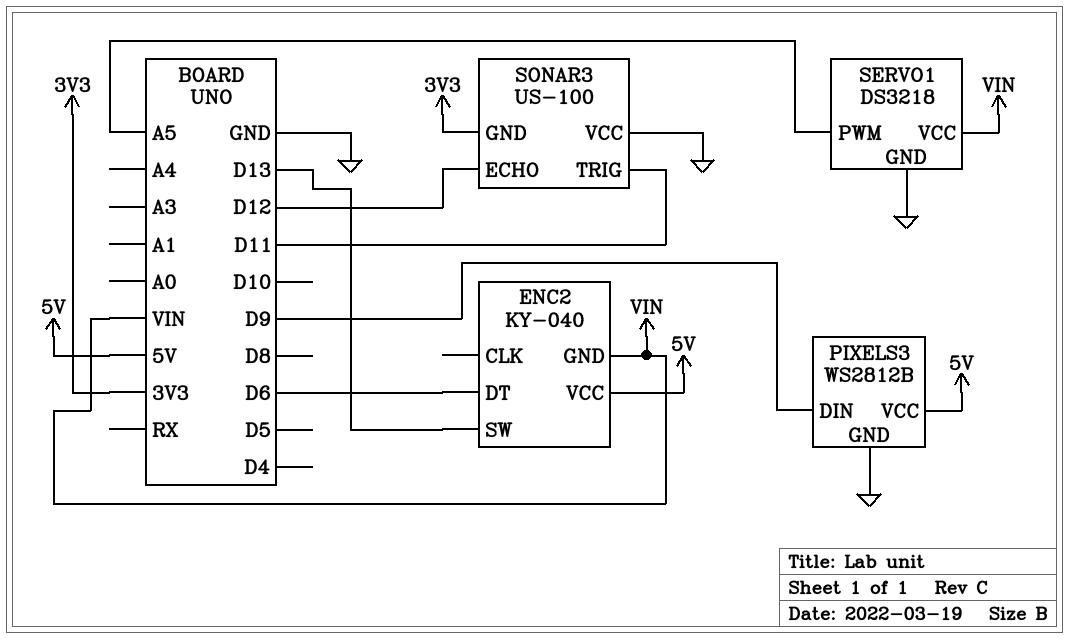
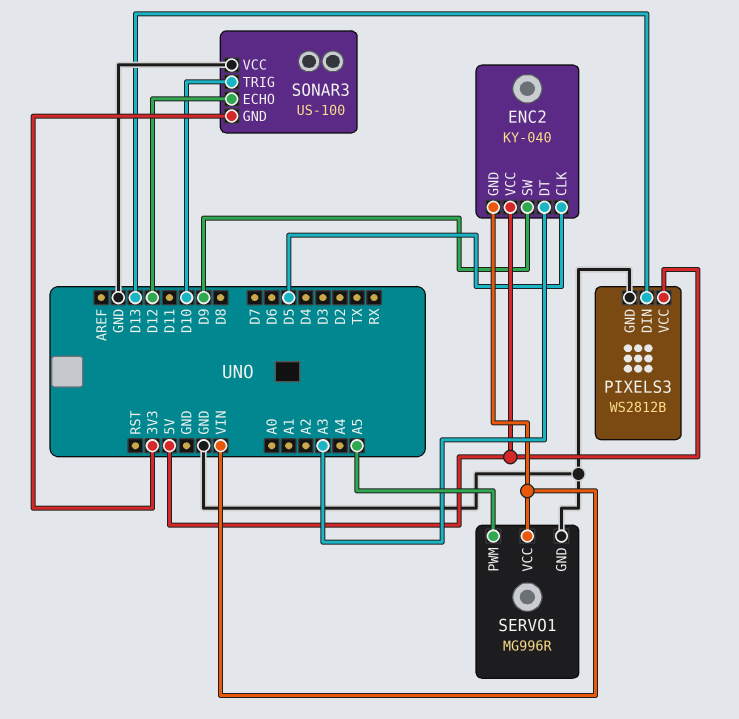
ENC2 pin CLK: none -> D5
ENC2 pin DT: D6 -> A3
ENC2 pin SW: D13 -> D9
PIXELS3 pin DIN: D9 -> D13
SERVO1: DS3218 -> MG996R
SONAR3 pin TRIG: D11 -> D10

